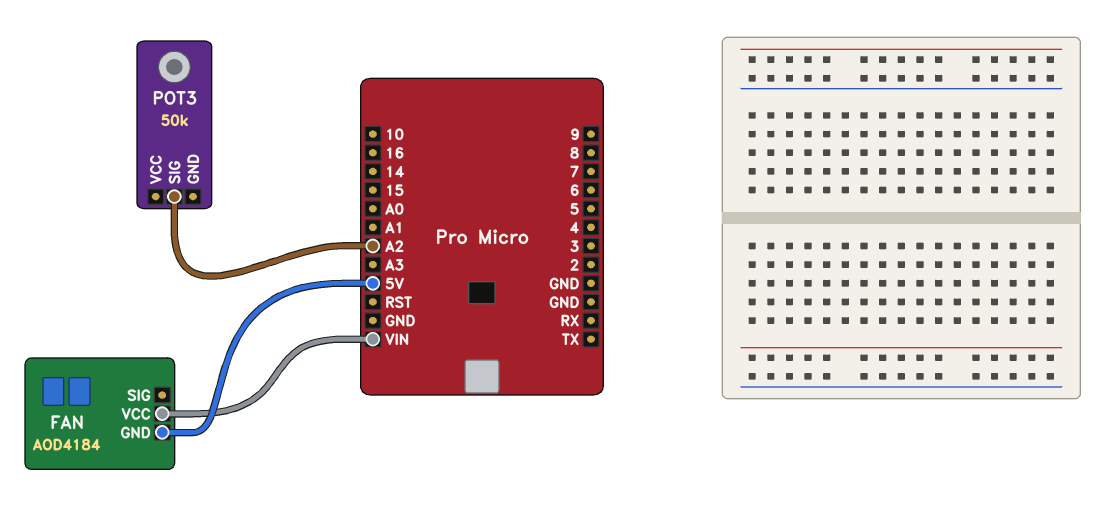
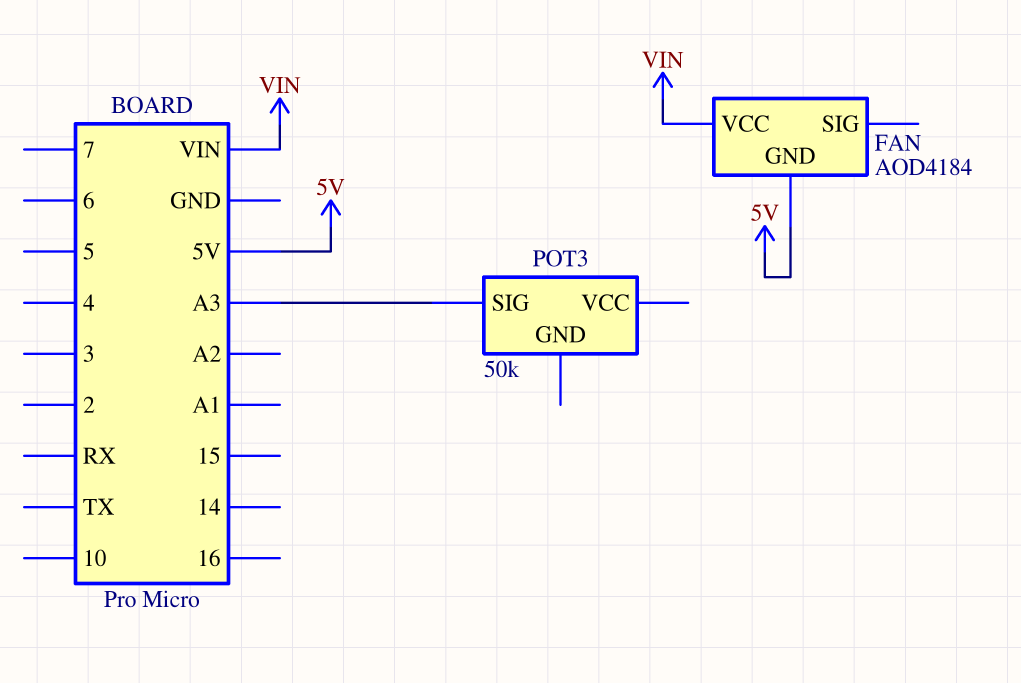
POT3 pin SIG: A2 -> A3

